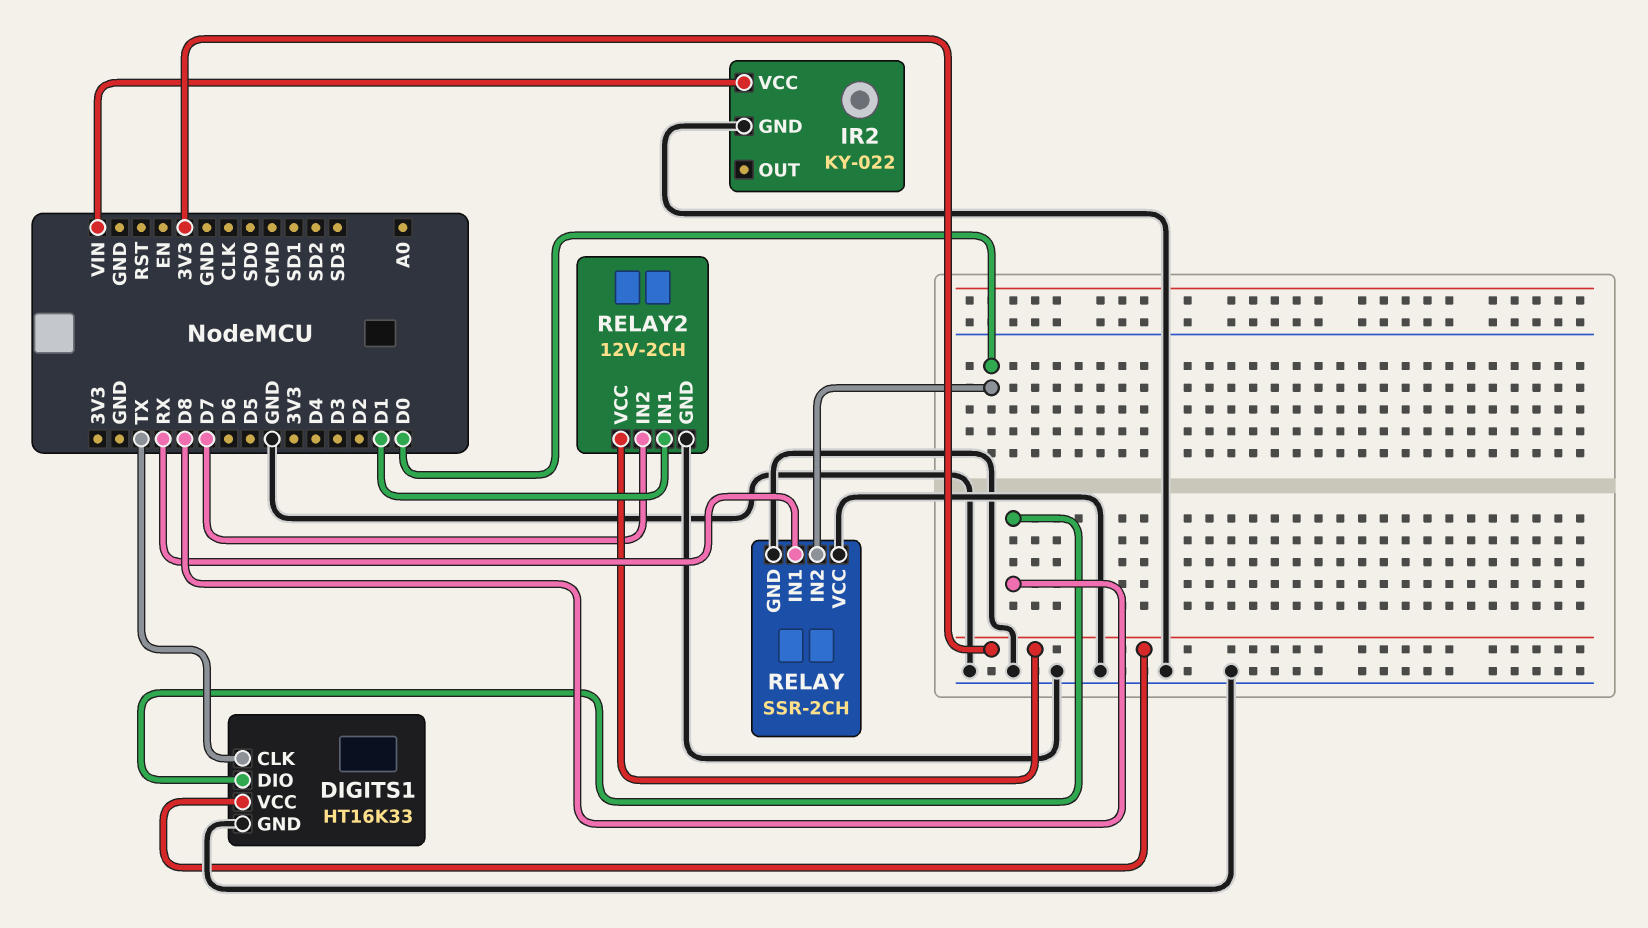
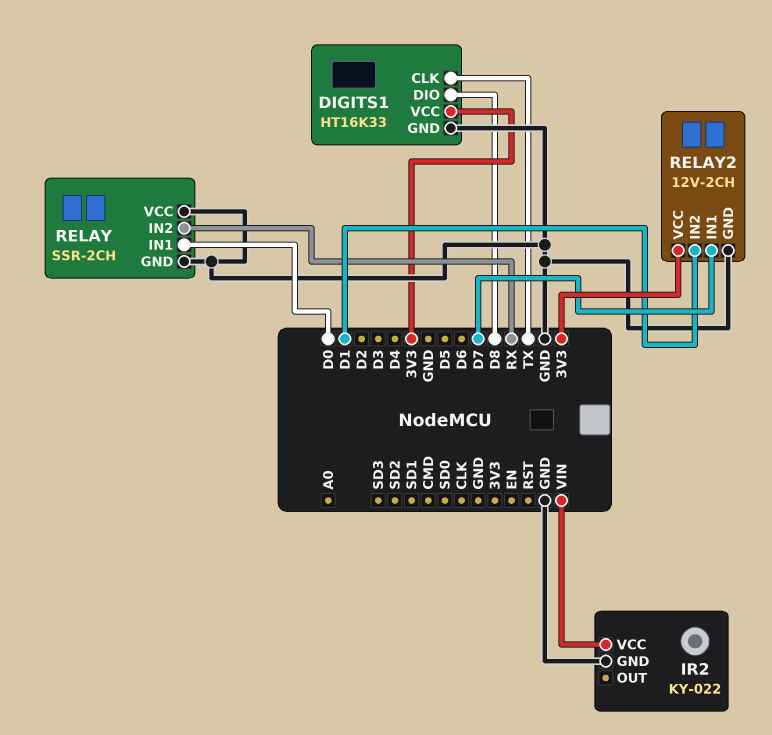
RELAY pin IN1: RX -> D0
RELAY pin IN2: D0 -> RX
RELAY2 pin IN1: D1 -> D7
RELAY2 pin IN2: D7 -> D1

